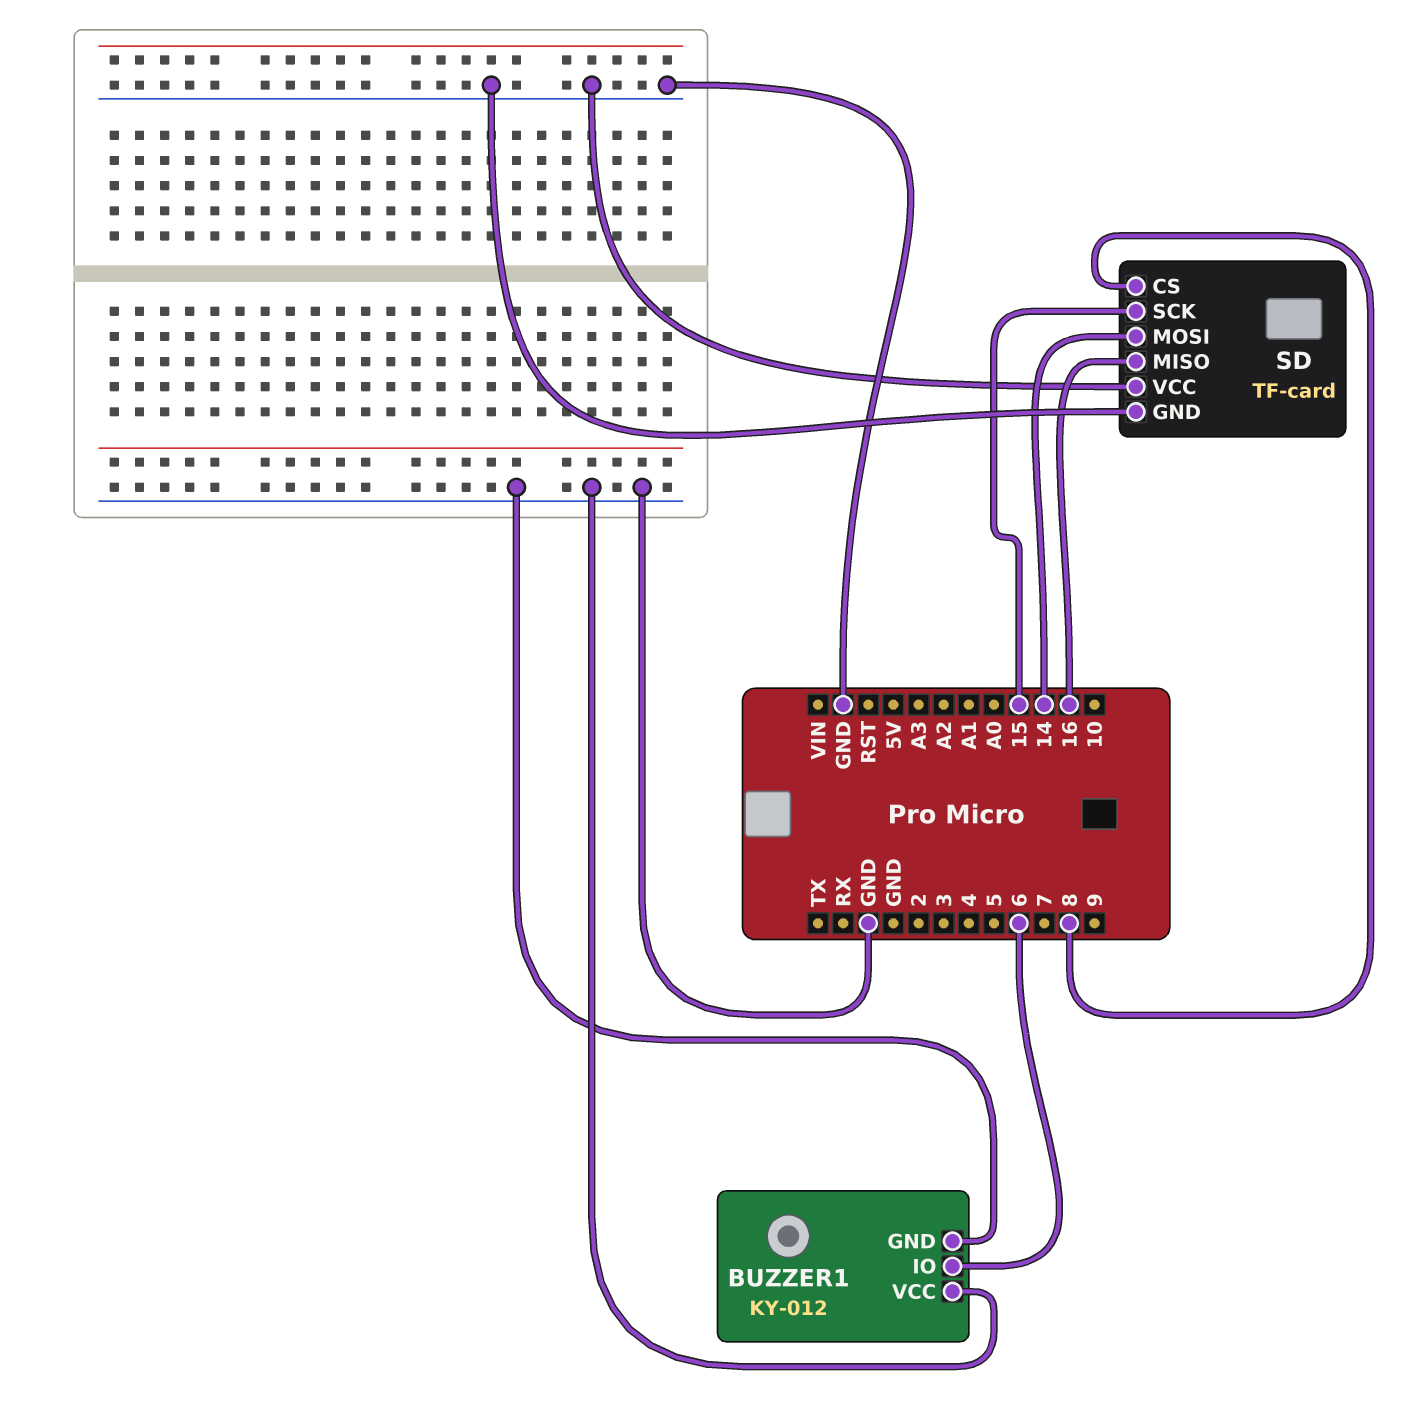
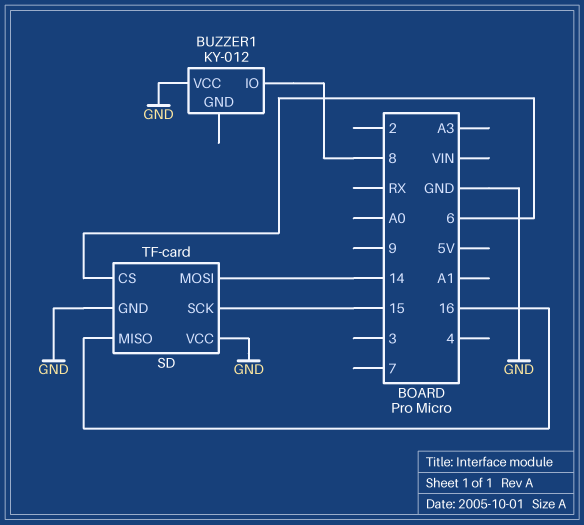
BUZZER1 pin GND: GND -> none
BUZZER1 pin IO: 6 -> 8
SD pin CS: 8 -> 6

